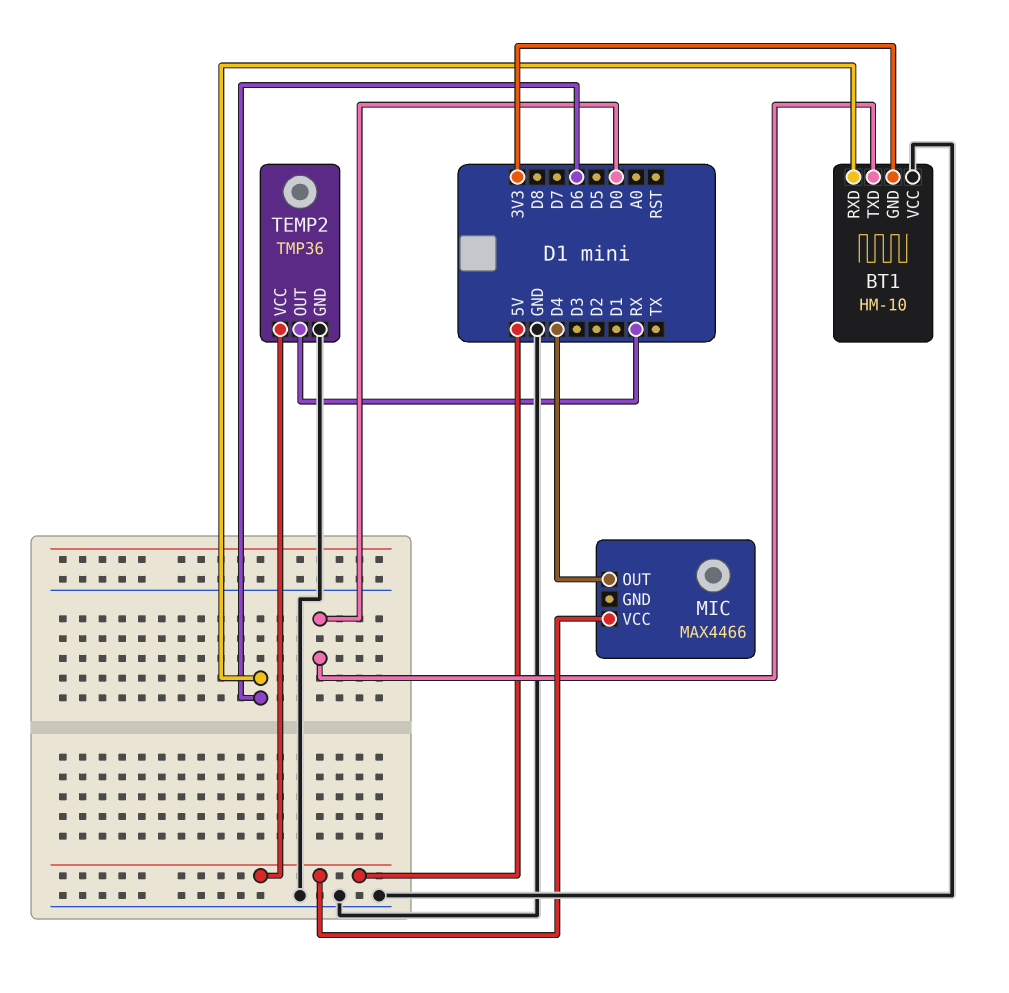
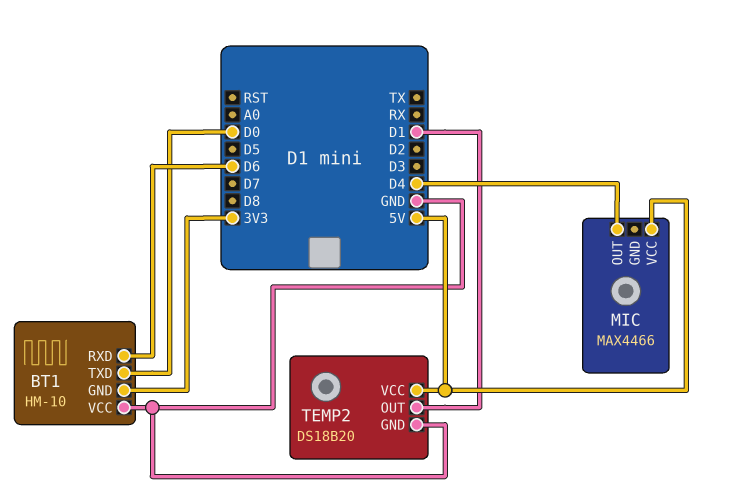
TEMP2: TMP36 -> DS18B20
TEMP2 pin OUT: RX -> D1

